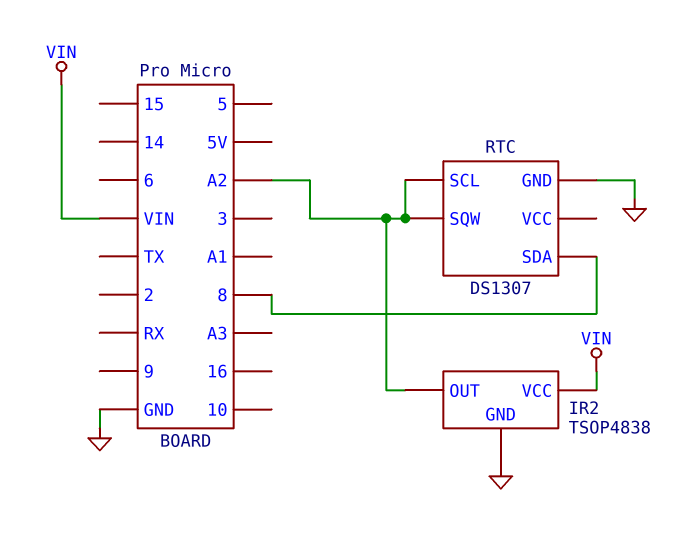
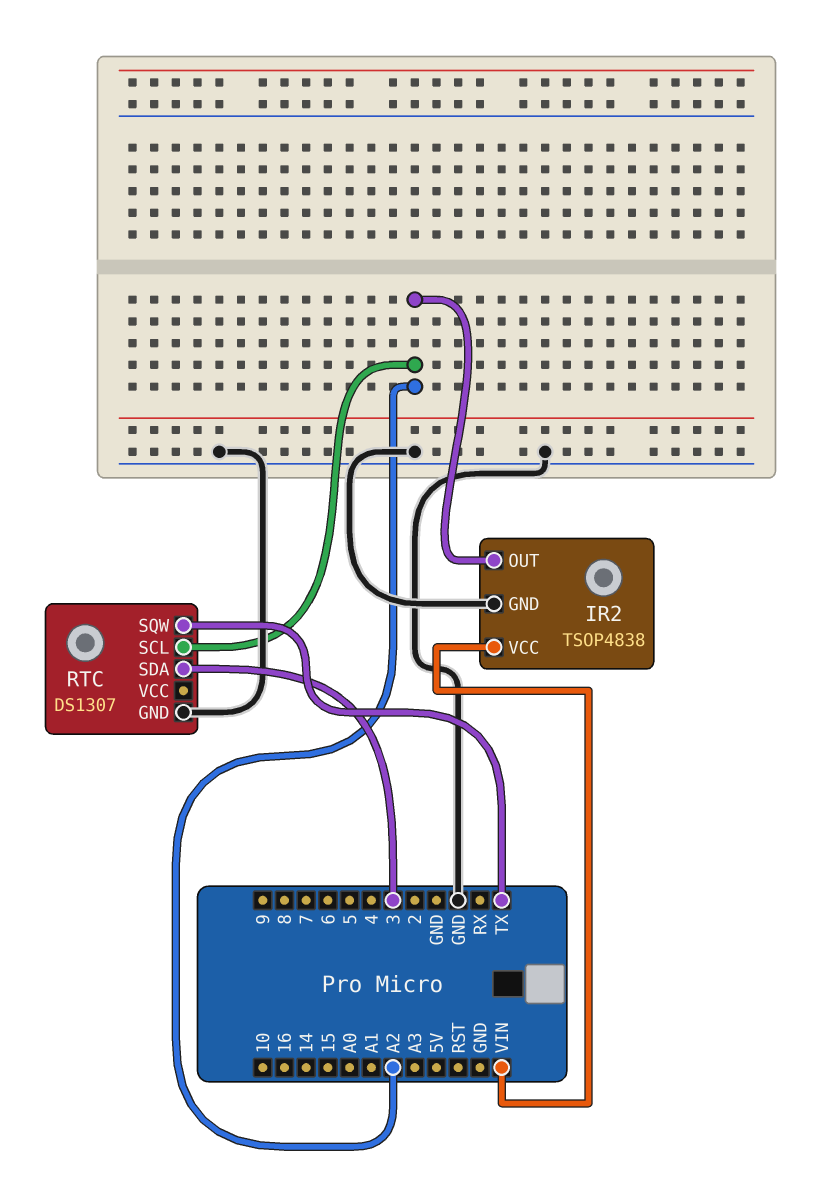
RTC pin SDA: 8 -> 3
RTC pin SQW: A2 -> TX

